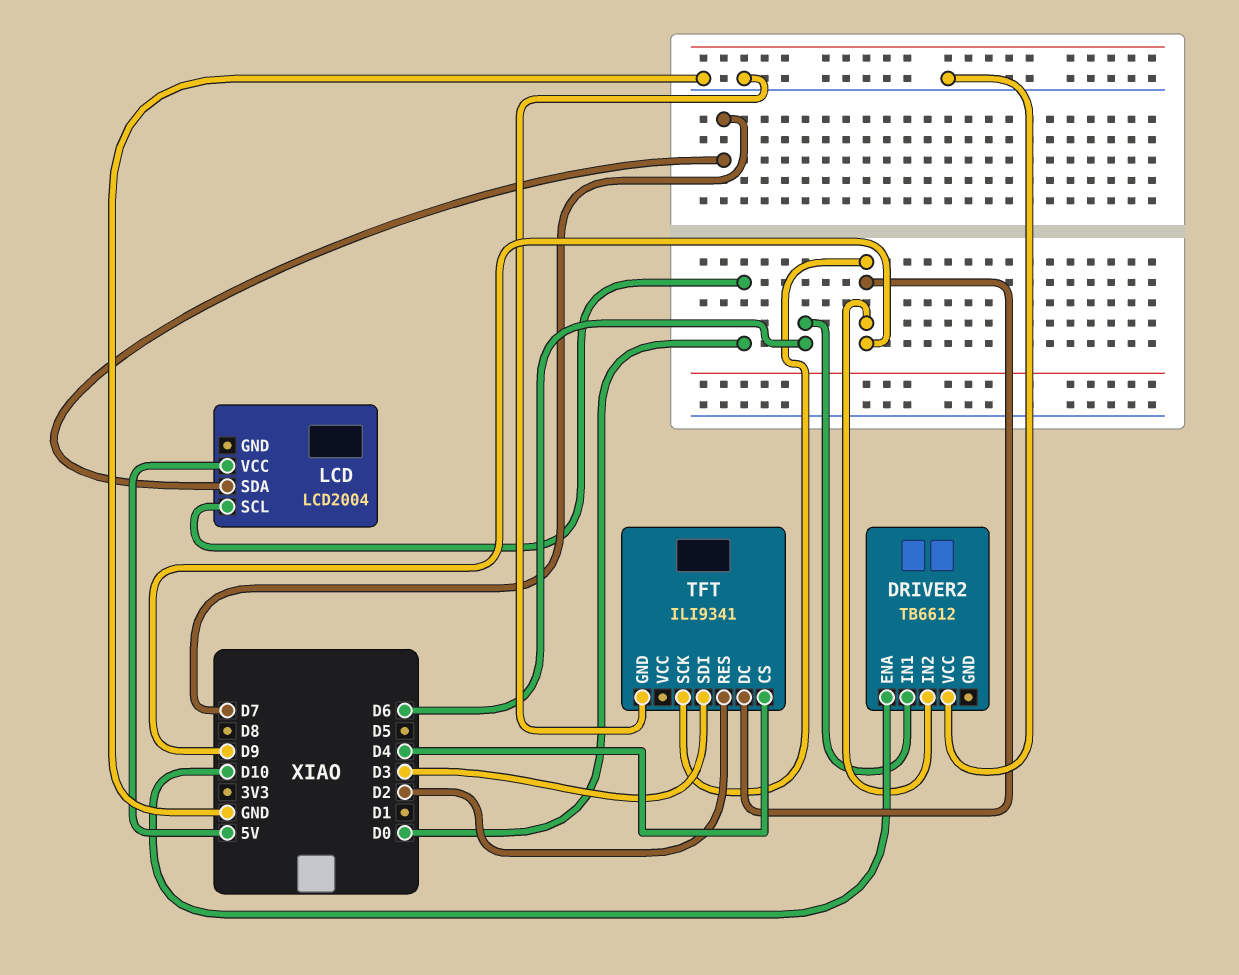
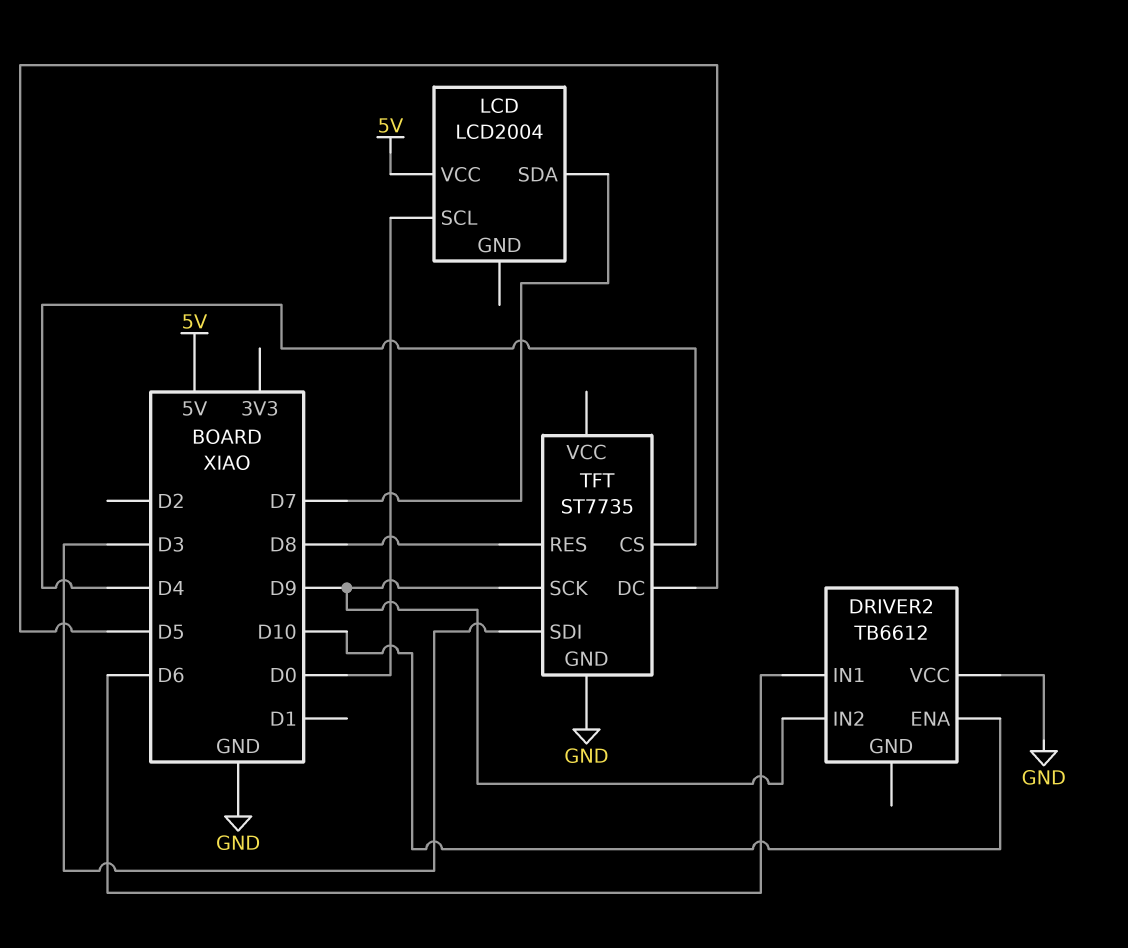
TFT: ILI9341 -> ST7735
TFT pin DC: D9 -> D5
TFT pin RES: D2 -> D8

